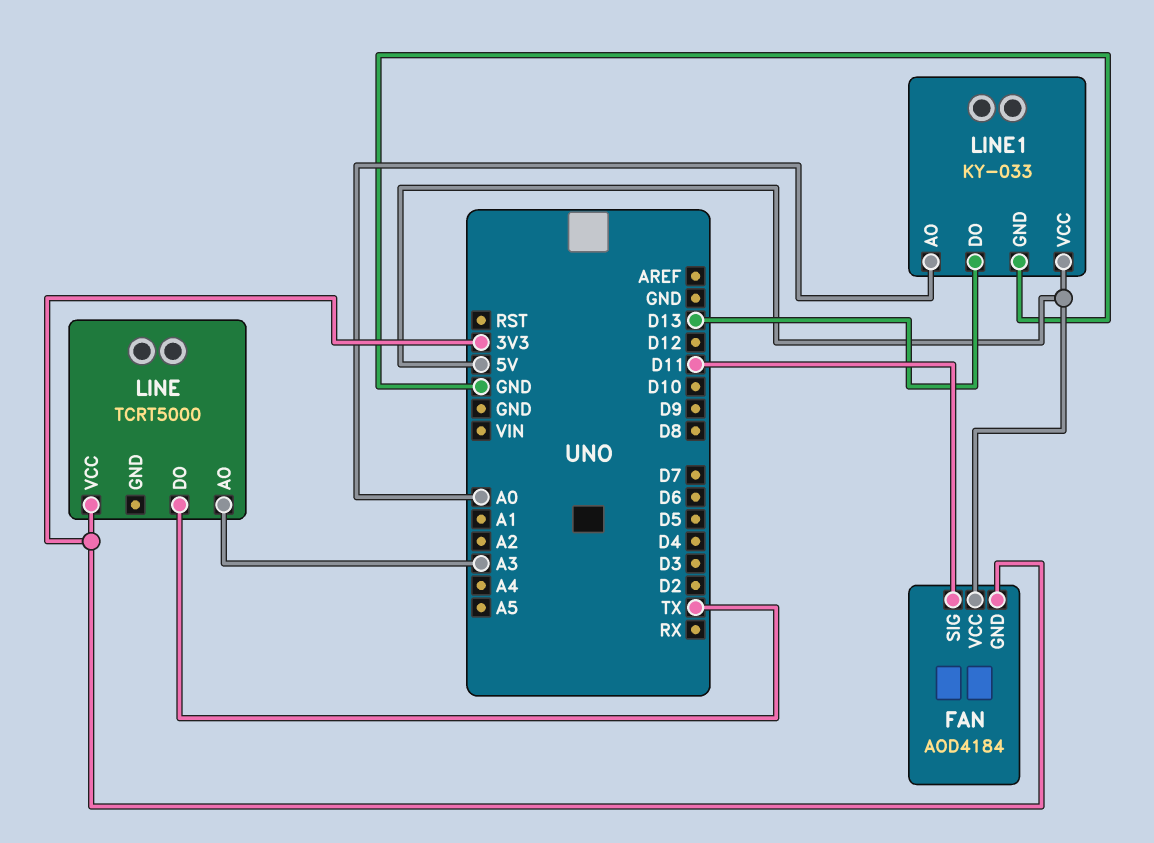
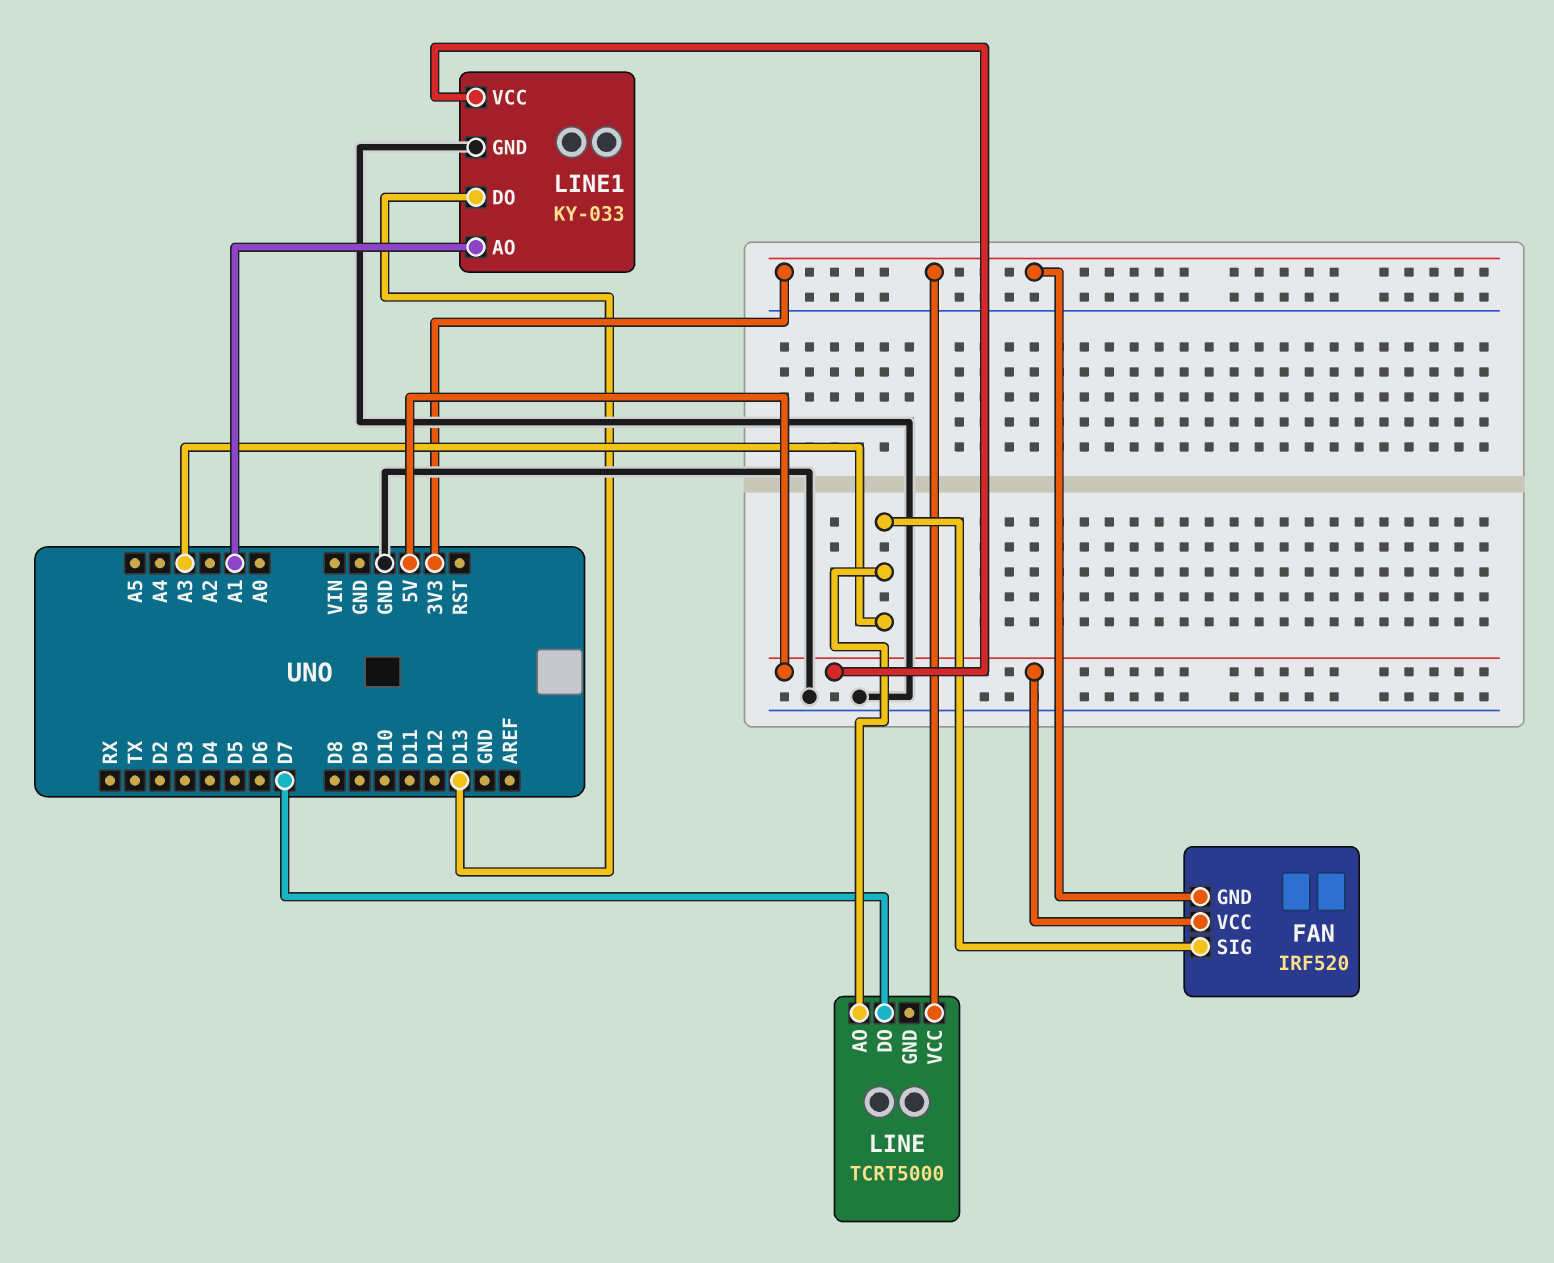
FAN: AOD4184 -> IRF520
FAN pin SIG: D11 -> A3
LINE pin DO: TX -> D7
LINE1 pin AO: A0 -> A1

